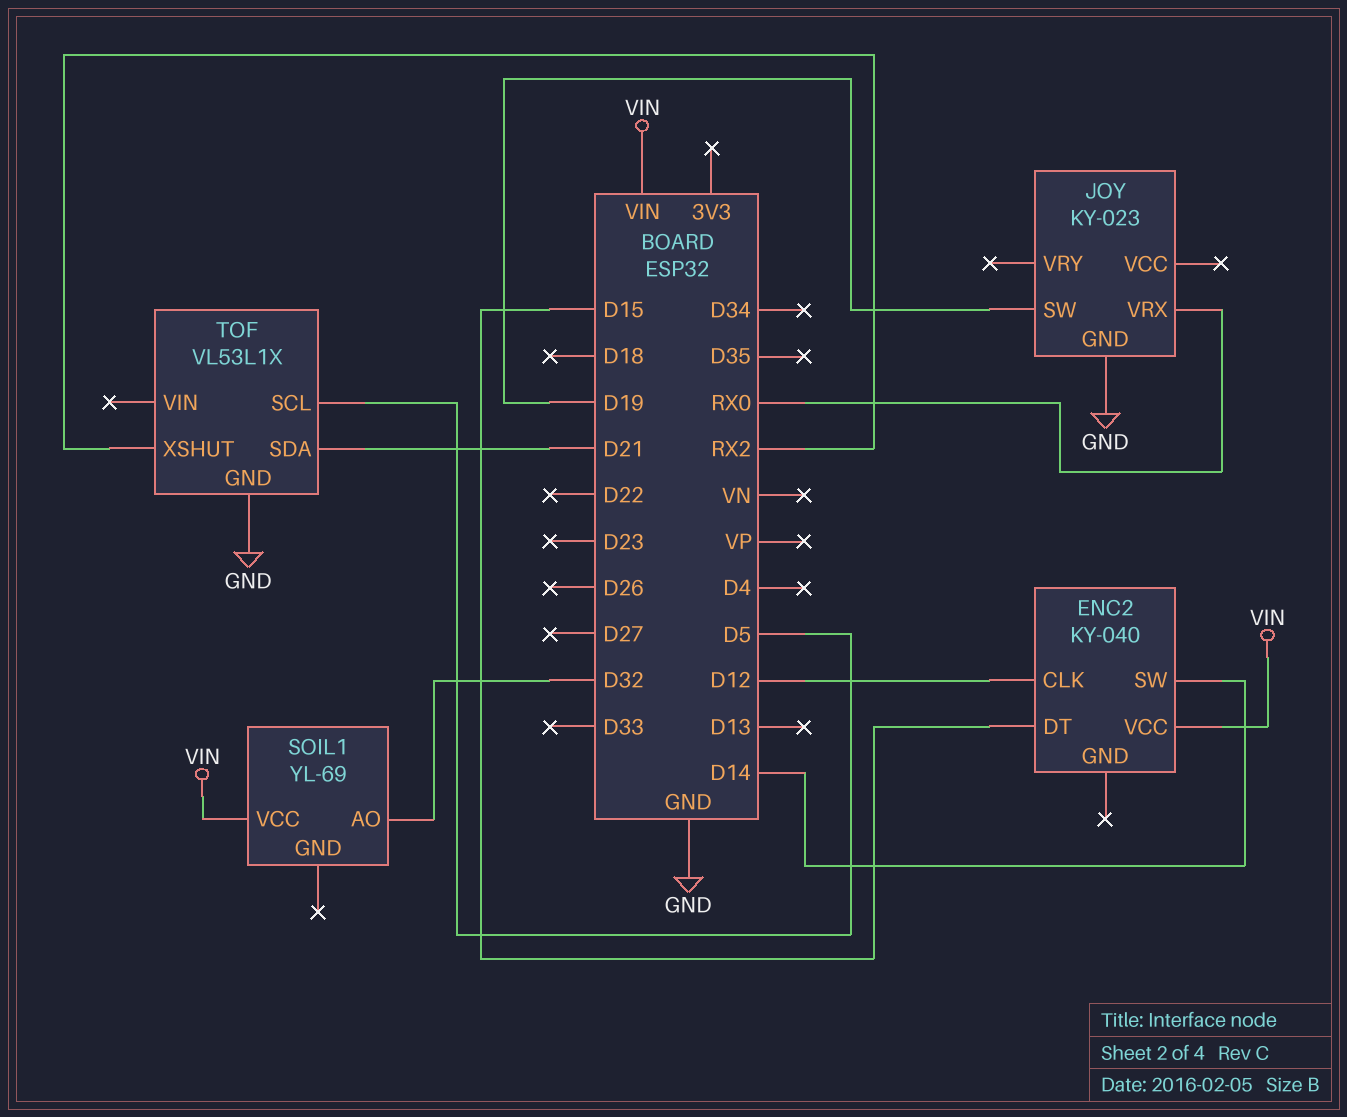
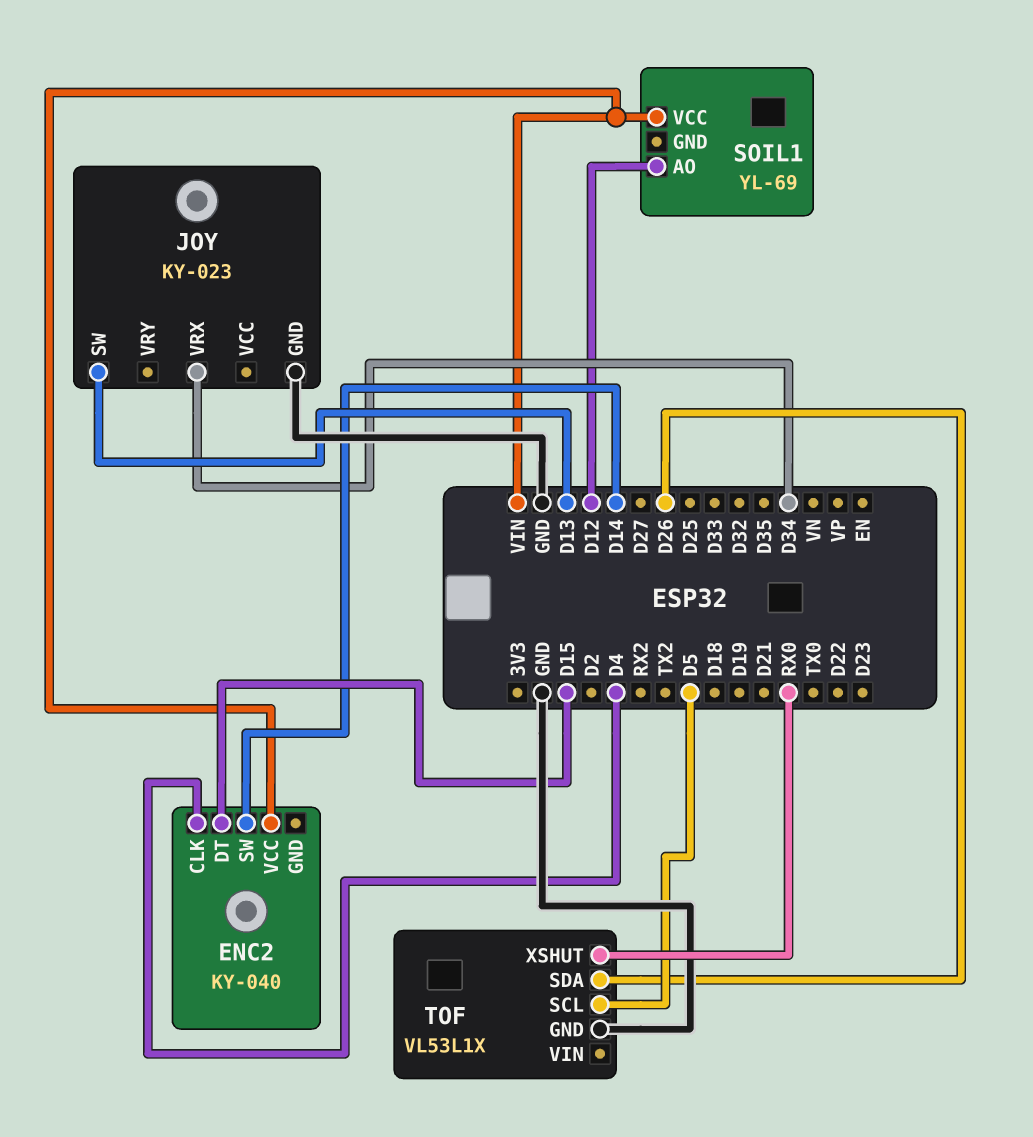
ENC2 pin CLK: D12 -> D4
JOY pin SW: D19 -> D13
JOY pin VRX: RX0 -> D34
SOIL1 pin AO: D32 -> D12
TOF pin SDA: D21 -> D26
TOF pin XSHUT: RX2 -> RX0

